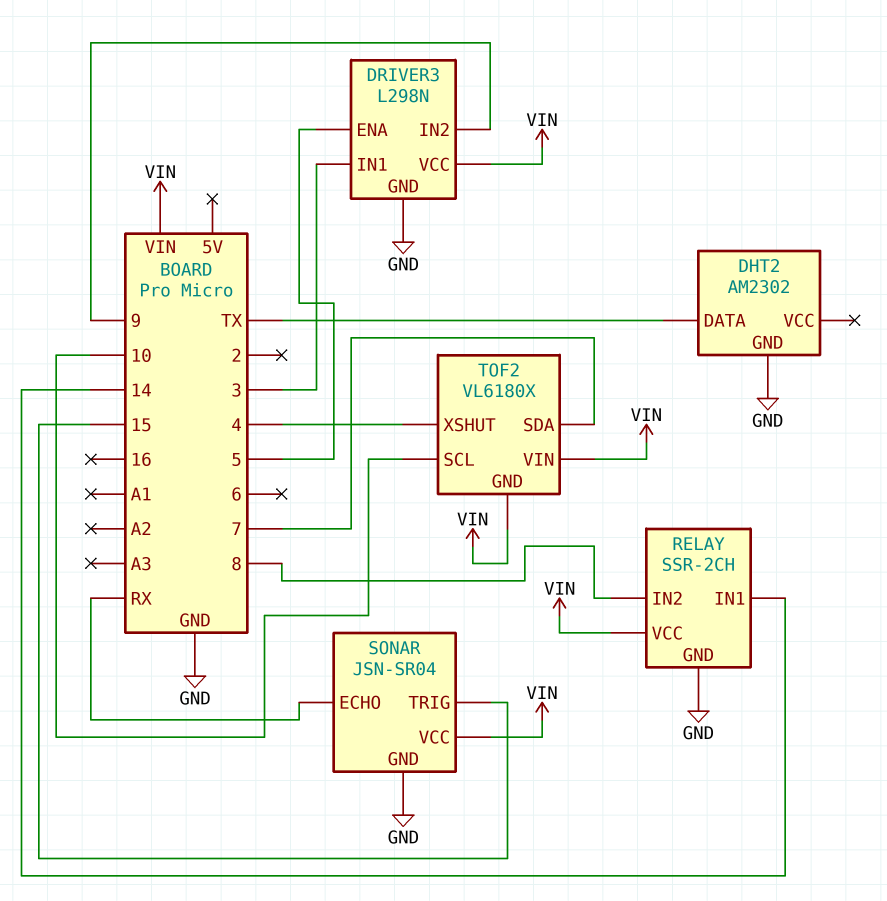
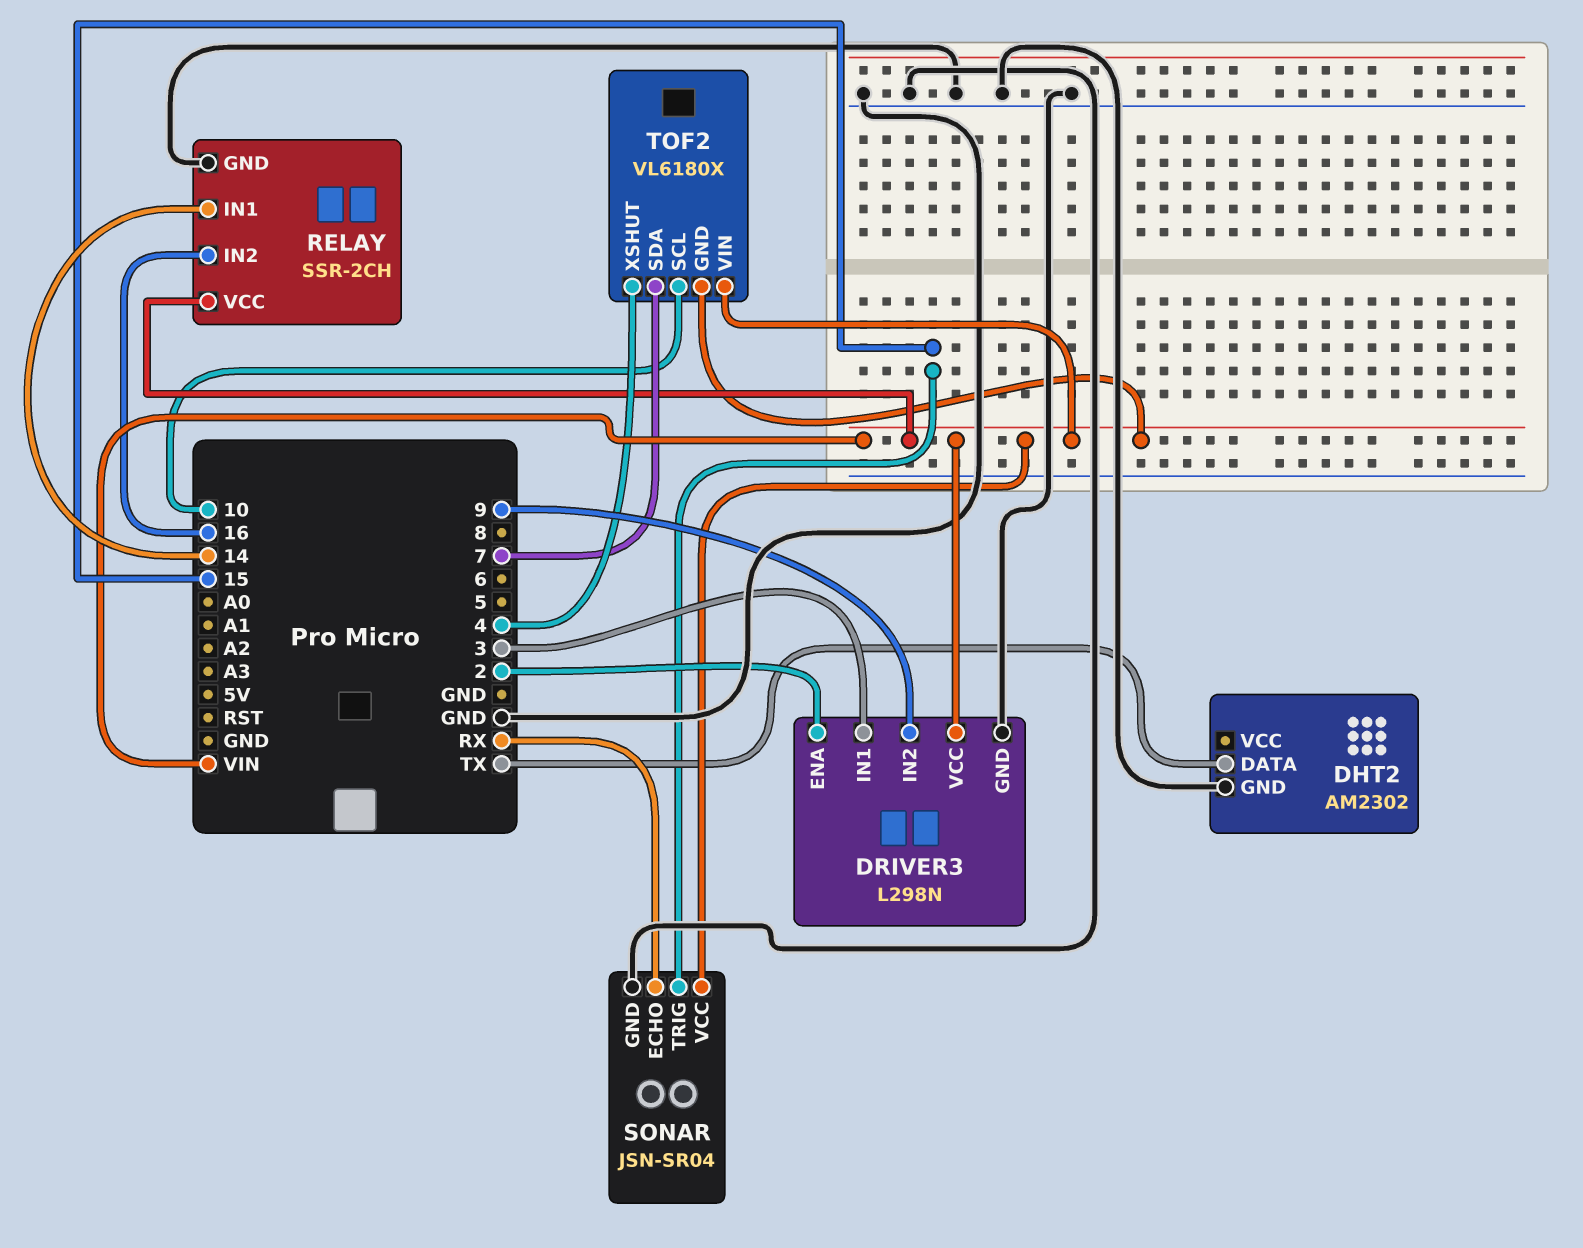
DRIVER3 pin ENA: 5 -> 2
RELAY pin IN2: 8 -> 16

